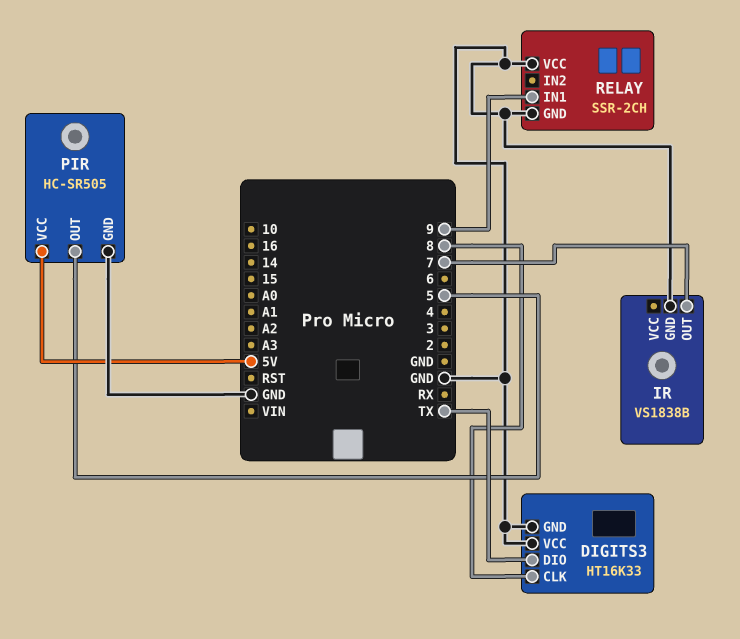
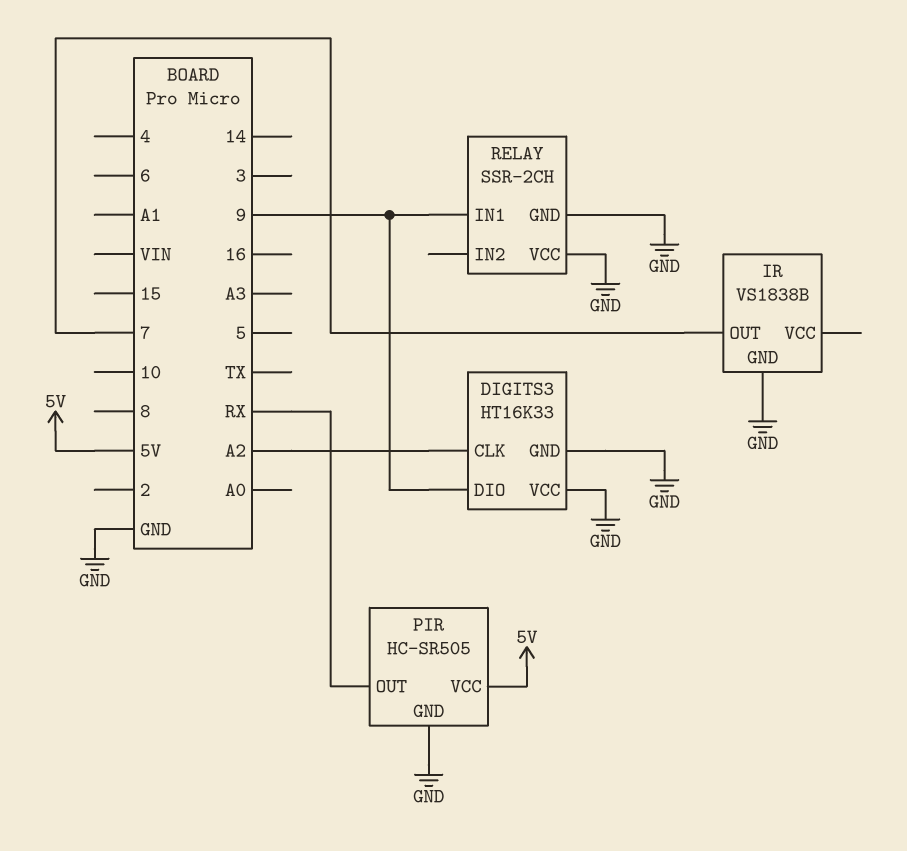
DIGITS3 pin CLK: 8 -> A2
DIGITS3 pin DIO: TX -> 9
PIR pin OUT: 5 -> RX

